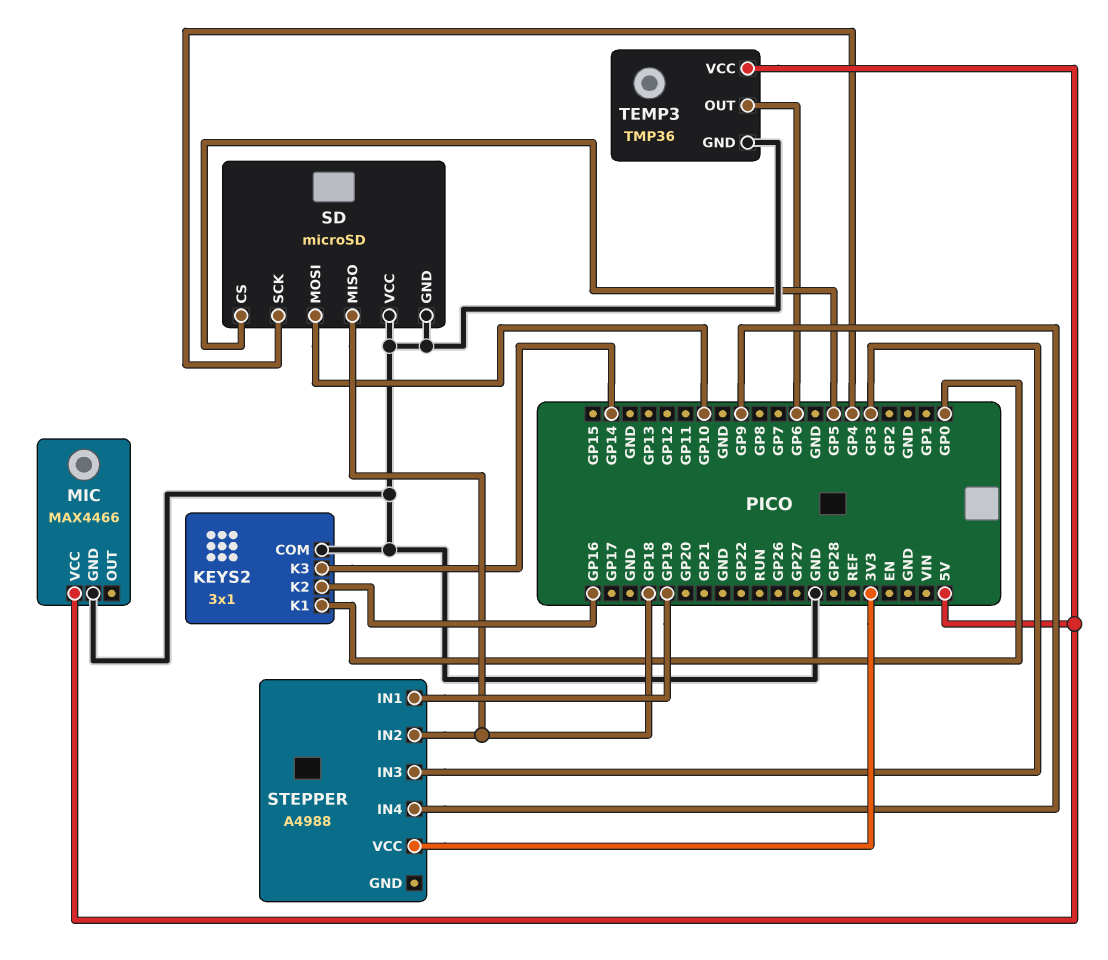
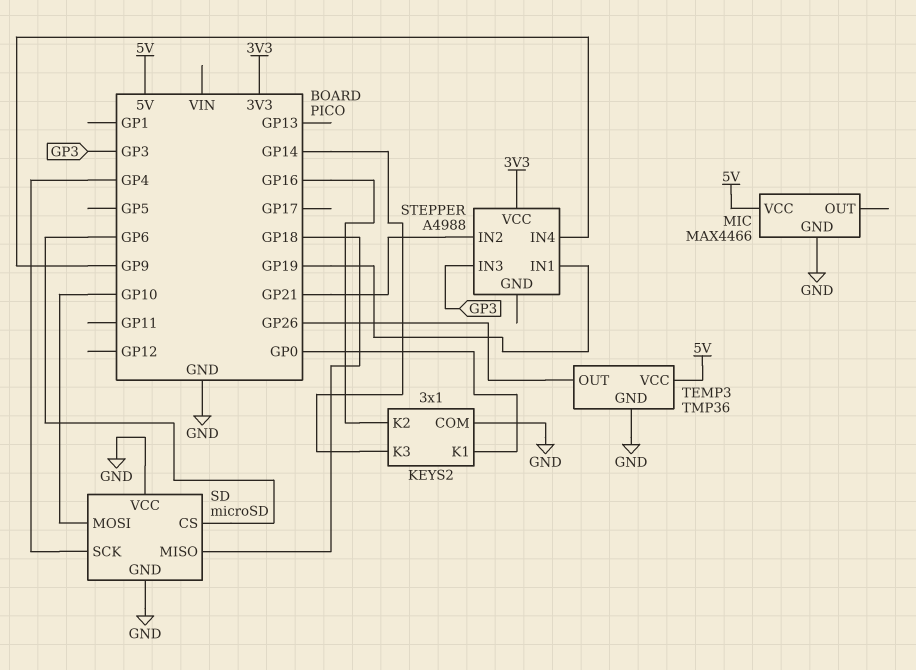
SD pin CS: GP5 -> GP6
STEPPER pin IN2: GP18 -> GP21
TEMP3 pin OUT: GP6 -> GP26

